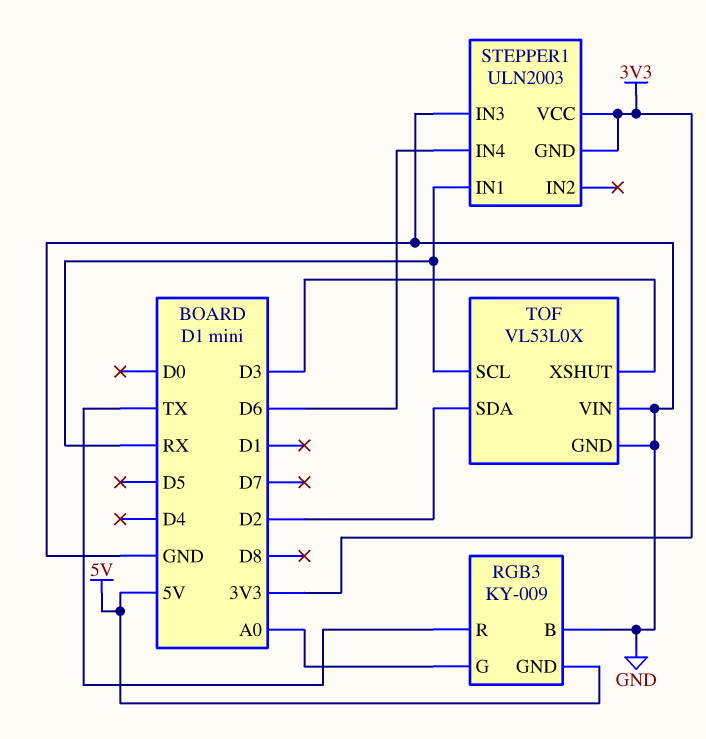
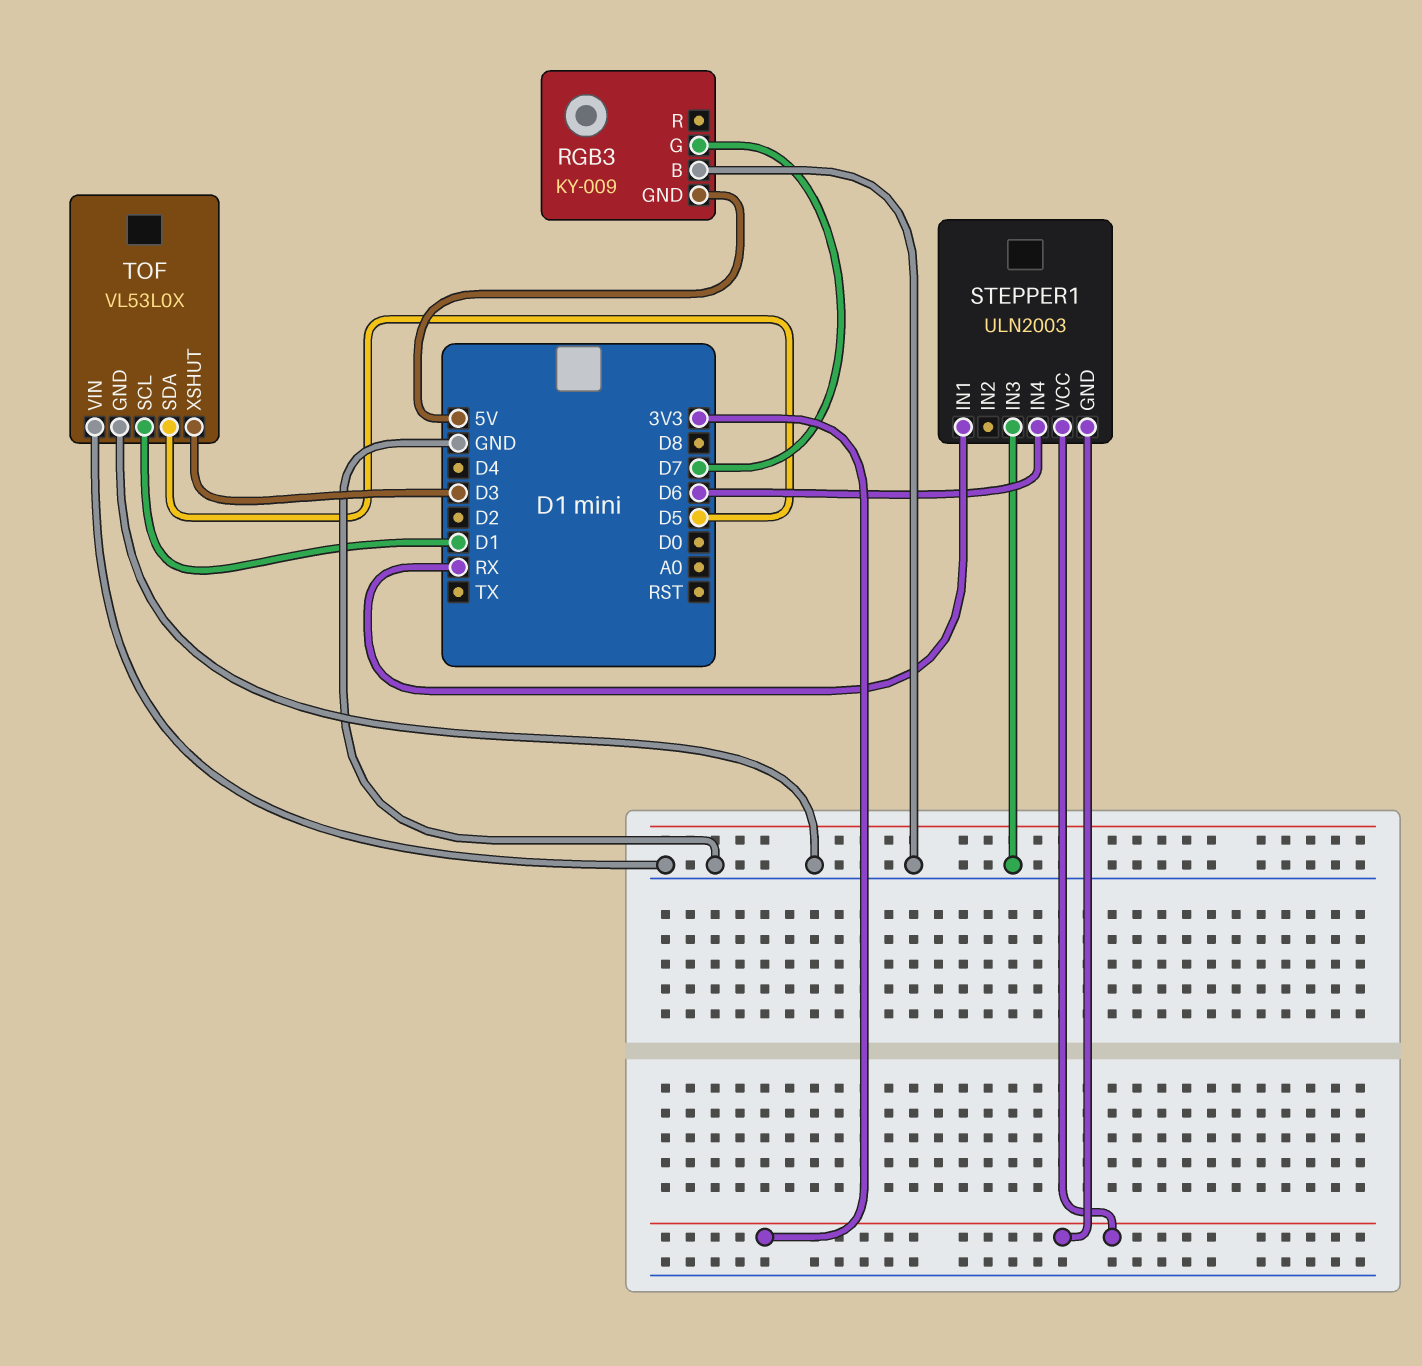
RGB3 pin G: A0 -> D7
RGB3 pin R: TX -> none
TOF pin SCL: RX -> D1
TOF pin SDA: D2 -> D5

